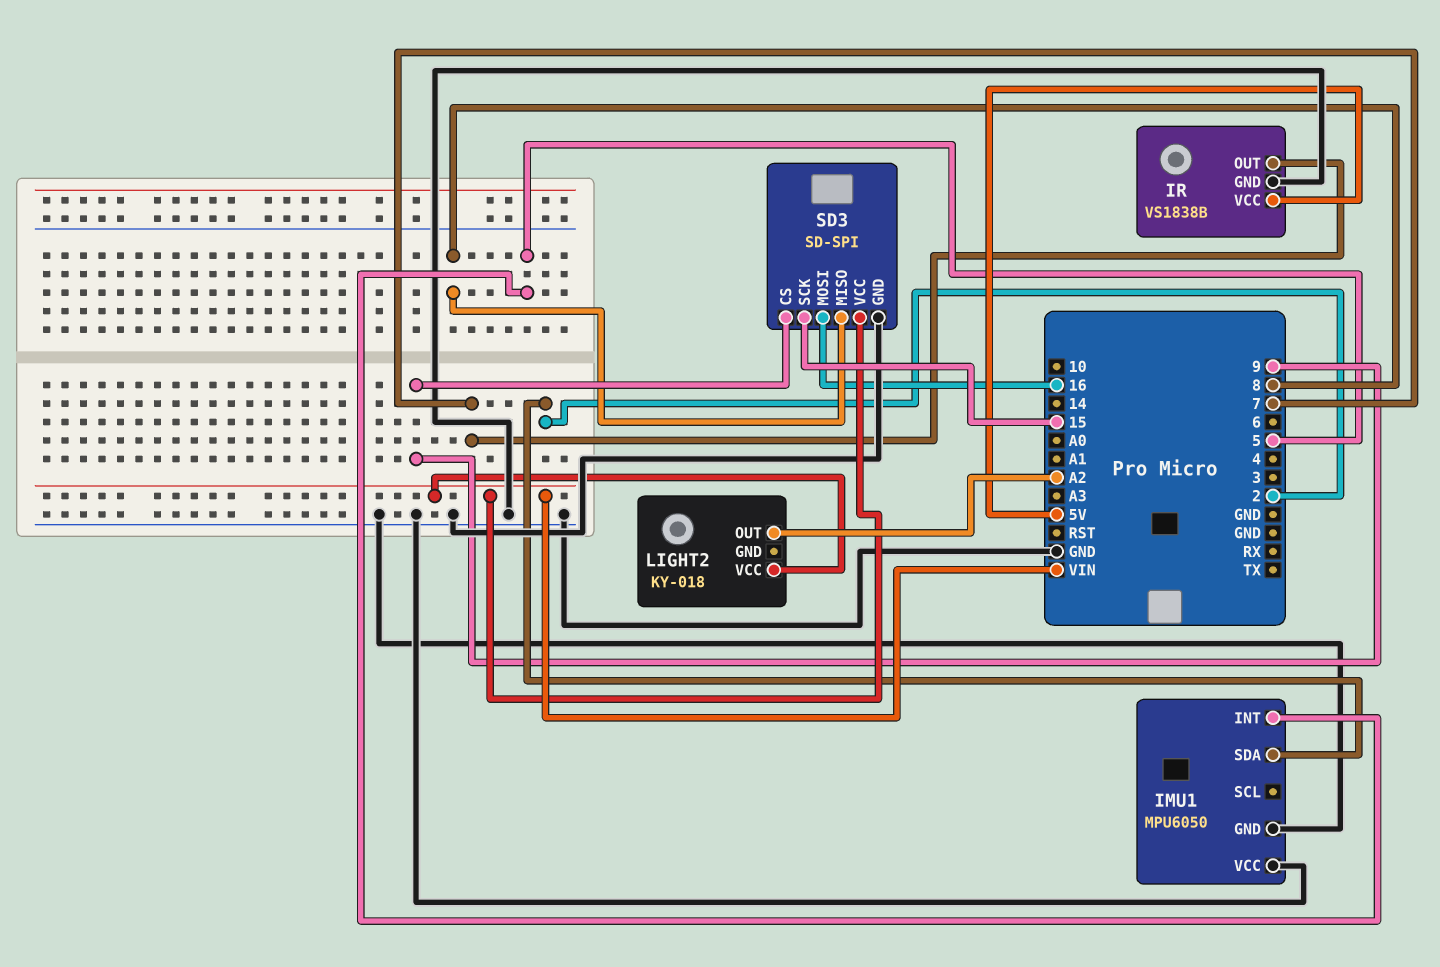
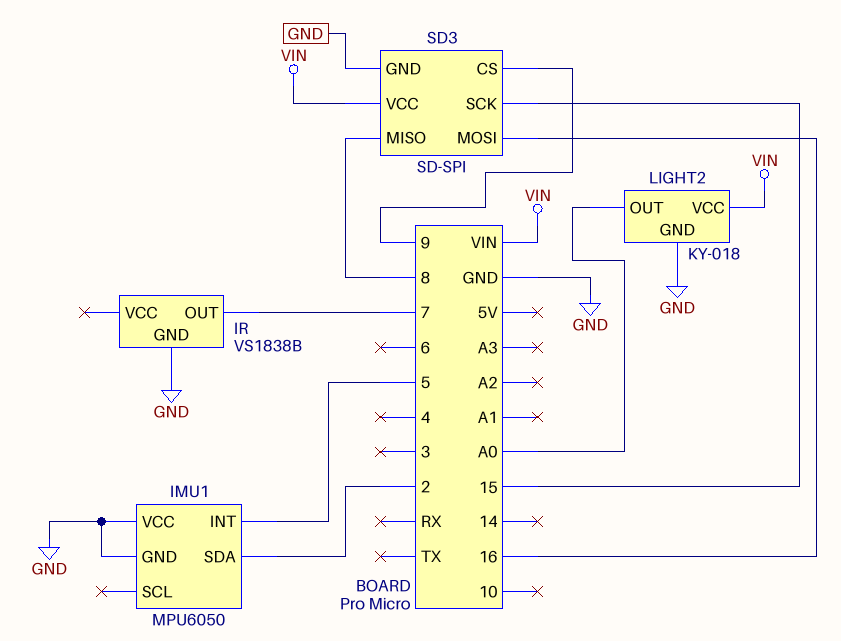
IR pin VCC: 5V -> none
LIGHT2 pin GND: none -> GND
LIGHT2 pin OUT: A2 -> A0

